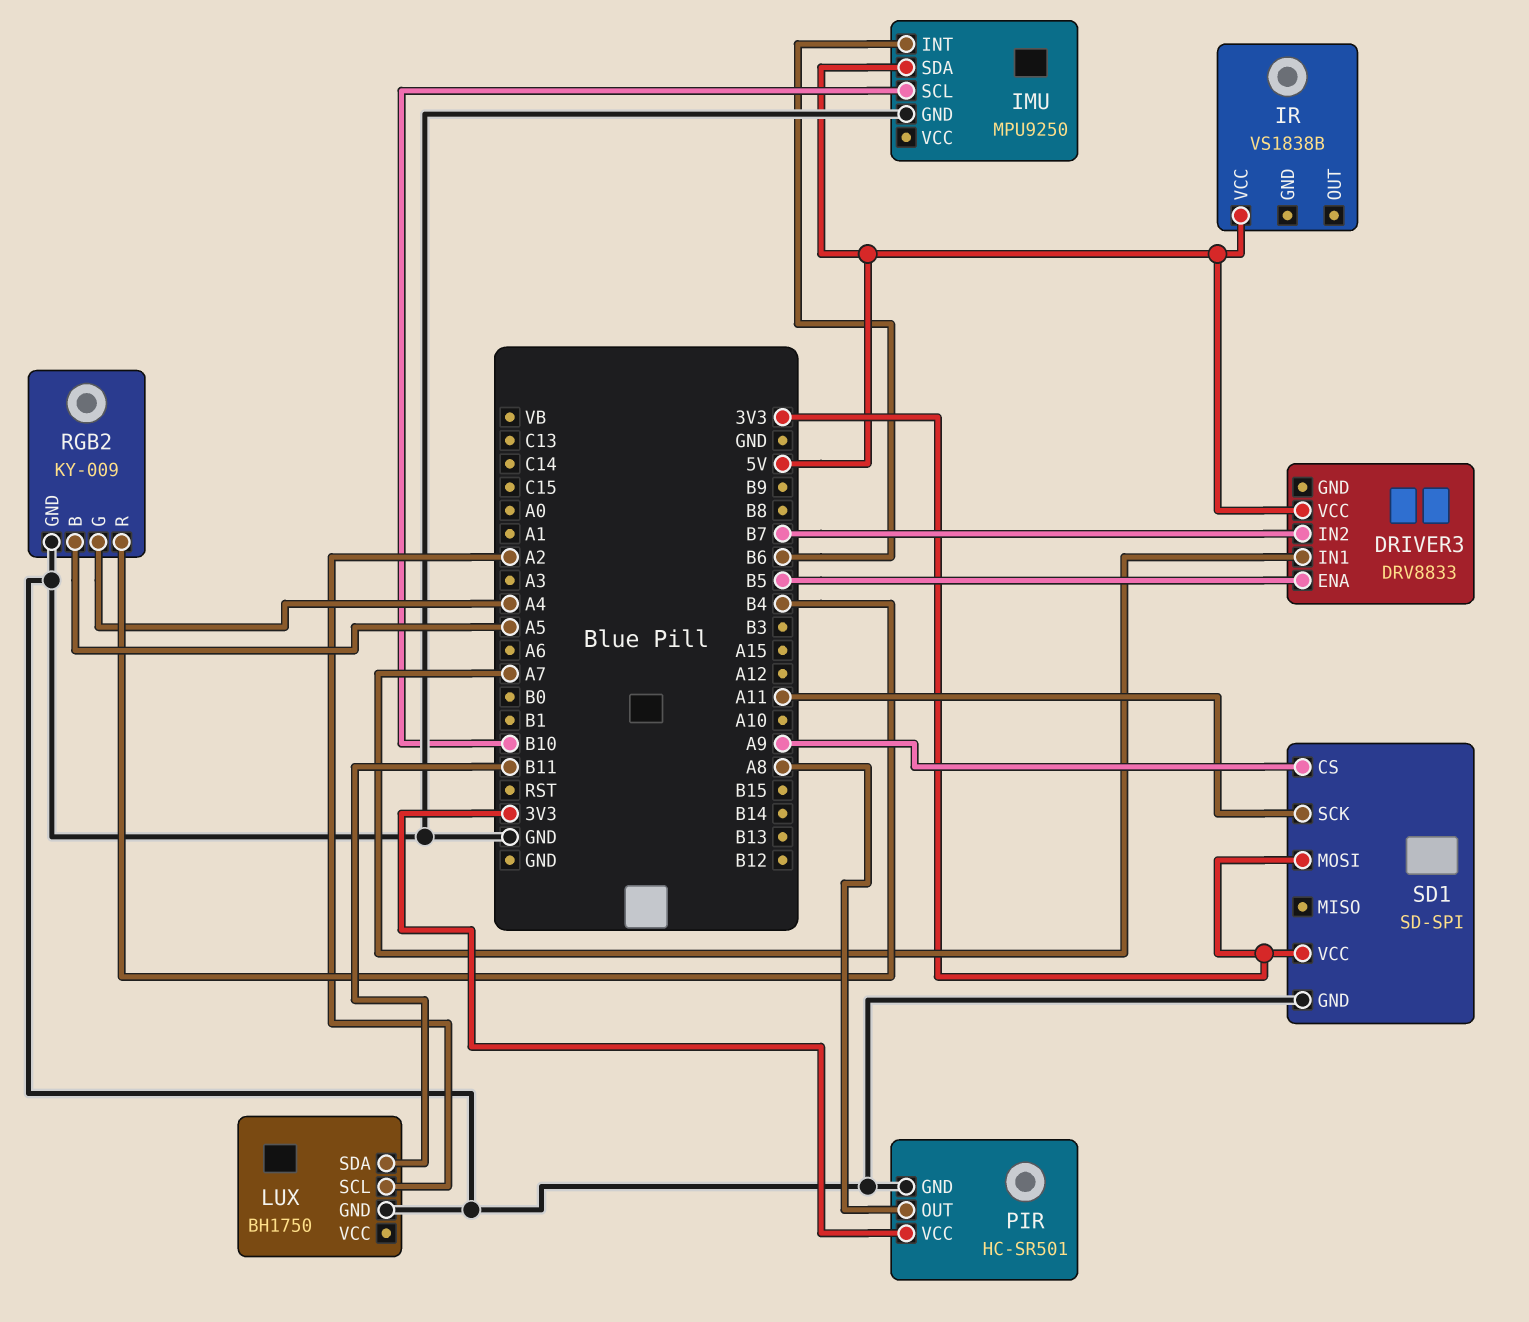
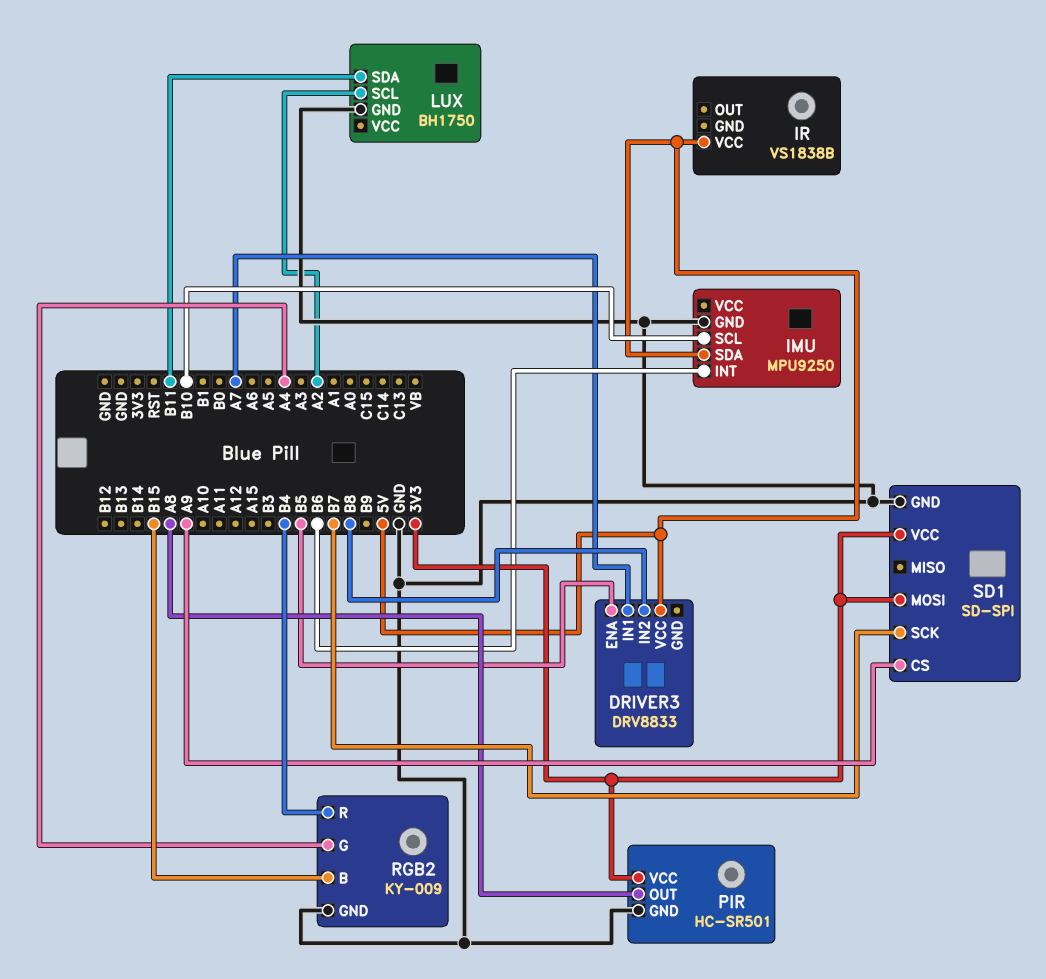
DRIVER3 pin IN2: B7 -> B8
RGB2 pin B: A5 -> B15
SD1 pin SCK: A11 -> B7

